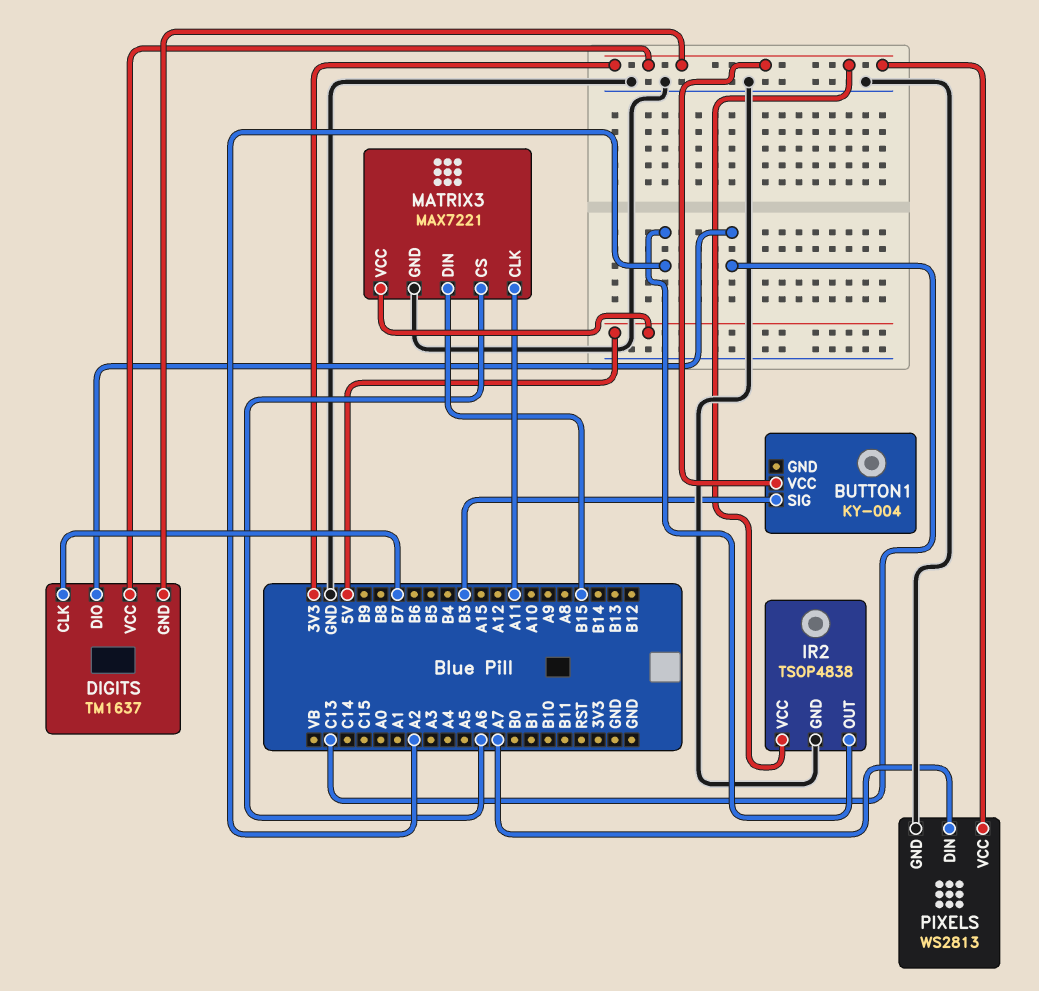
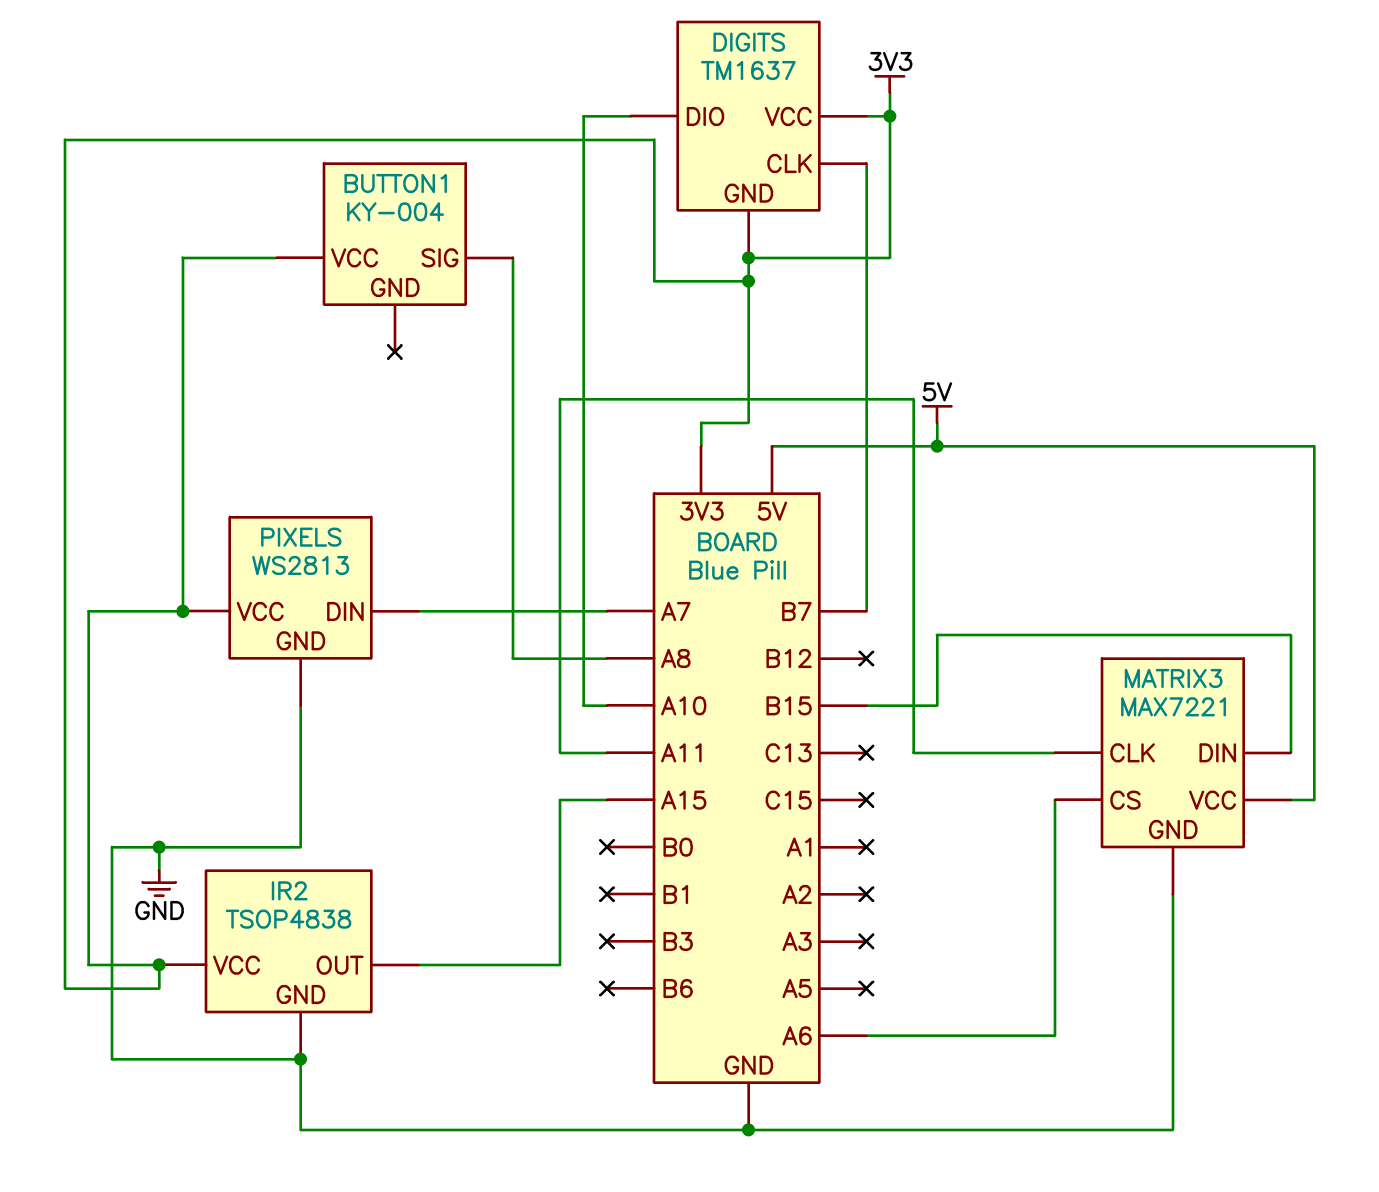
BUTTON1 pin SIG: B3 -> A8
DIGITS pin DIO: C13 -> A10
IR2 pin OUT: A2 -> A15

